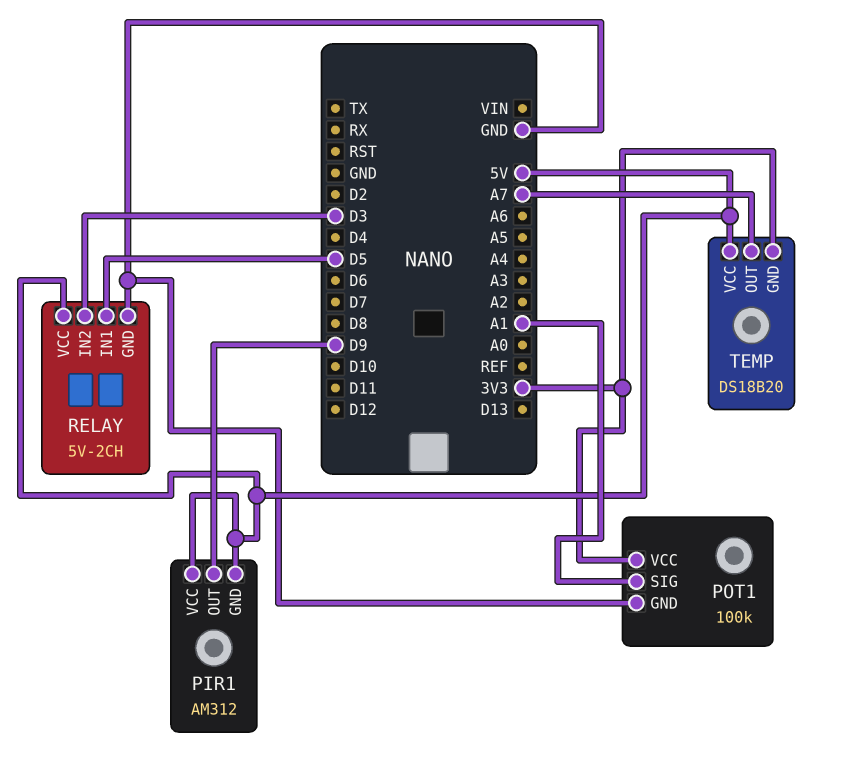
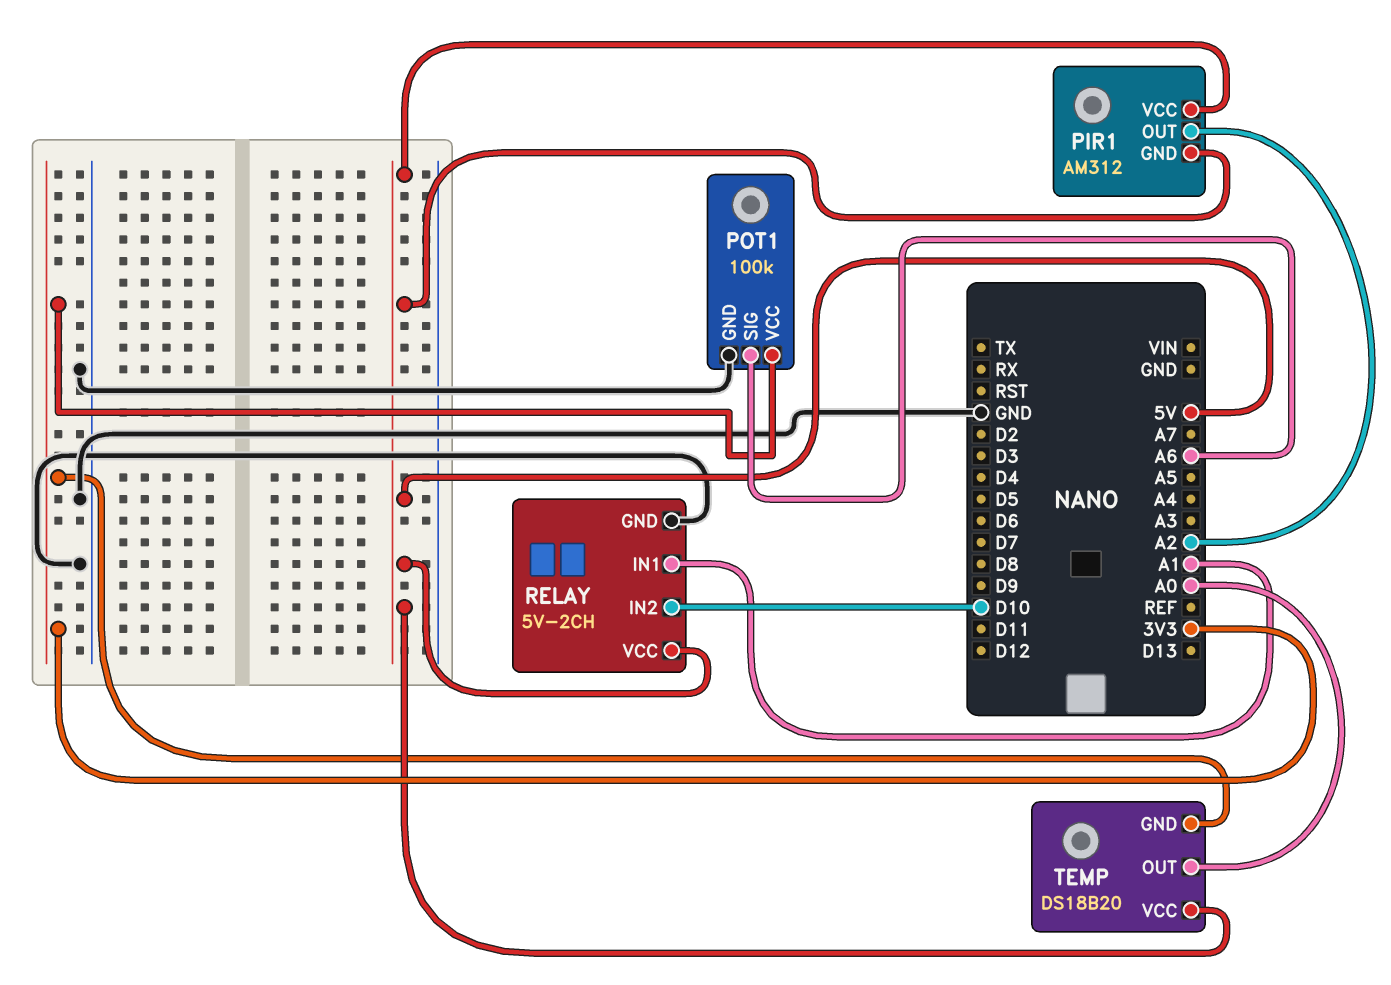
PIR1 pin OUT: D9 -> A2
POT1 pin SIG: A1 -> A6
RELAY pin IN1: D5 -> A1
RELAY pin IN2: D3 -> D10
TEMP pin OUT: A7 -> A0

